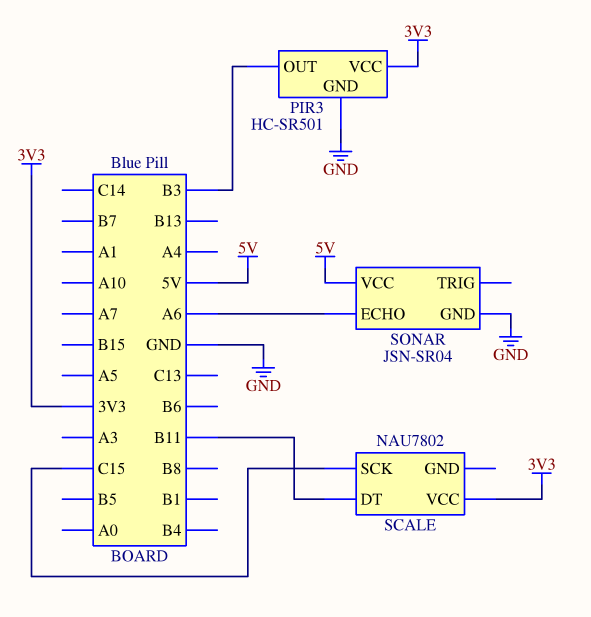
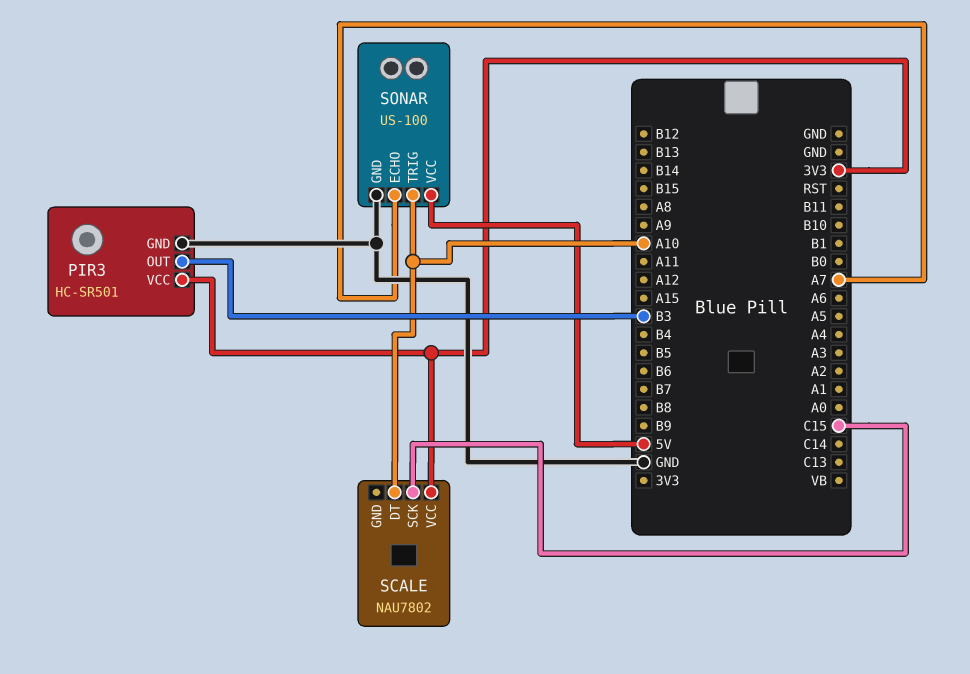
SCALE pin DT: B11 -> A10
SONAR: JSN-SR04 -> US-100
SONAR pin ECHO: A6 -> A7
SONAR pin TRIG: none -> A10

